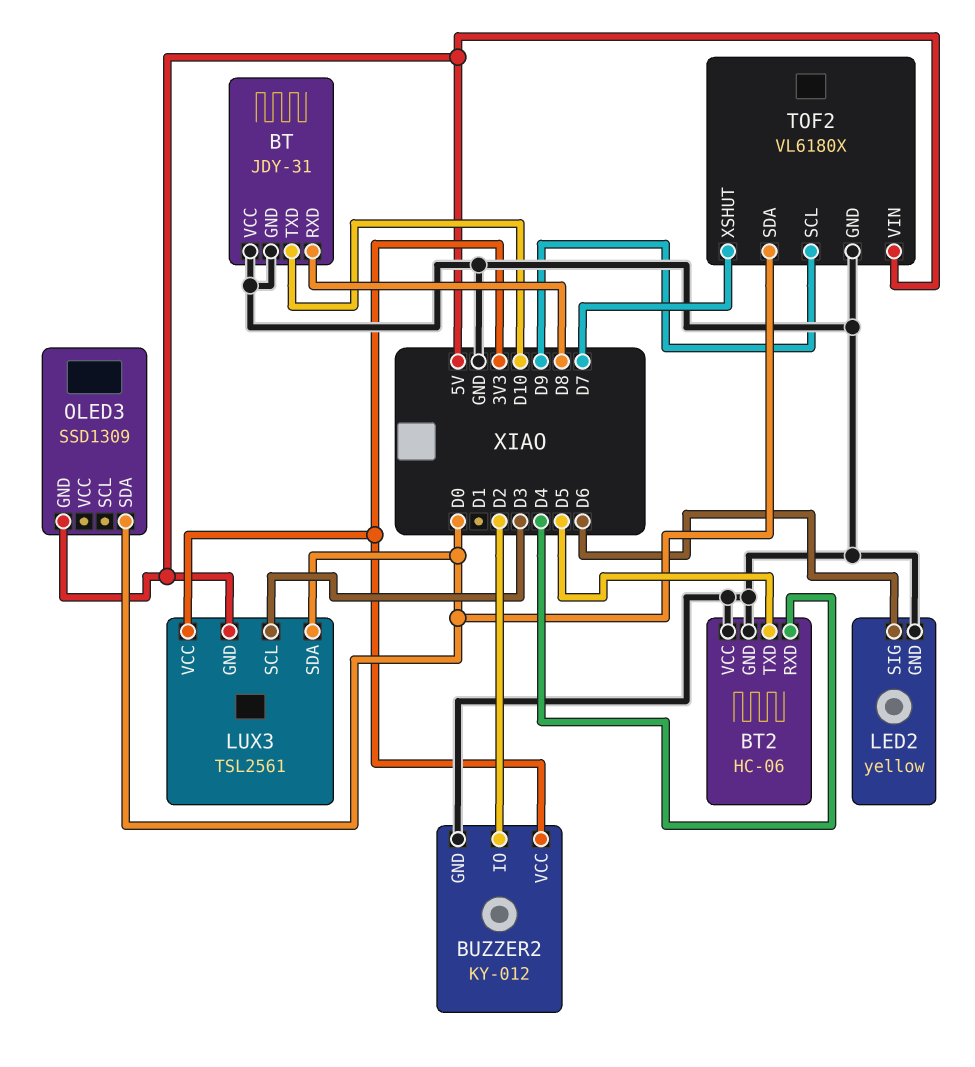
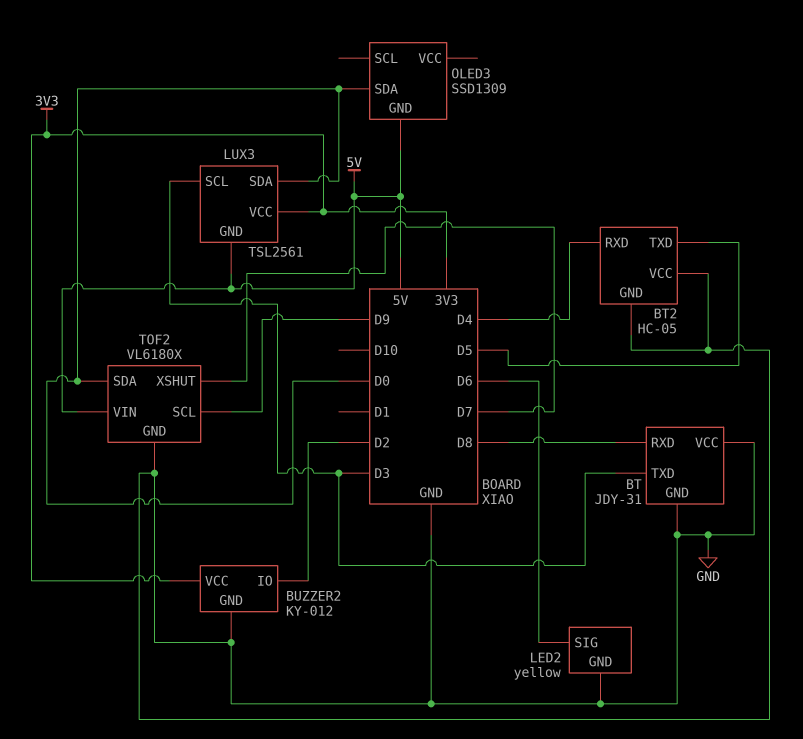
BT pin TXD: D10 -> D3
BT2: HC-06 -> HC-05

